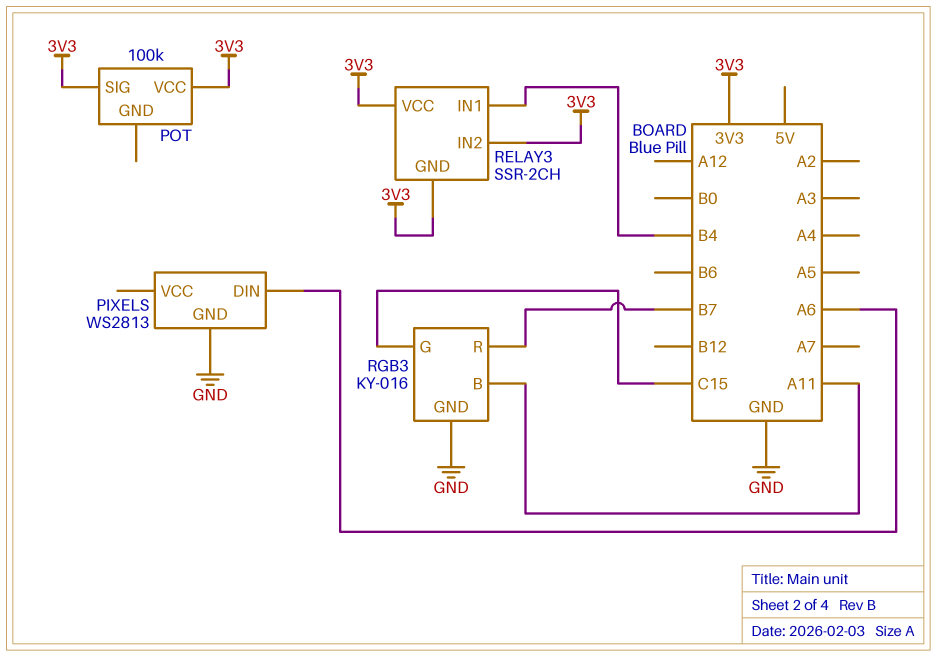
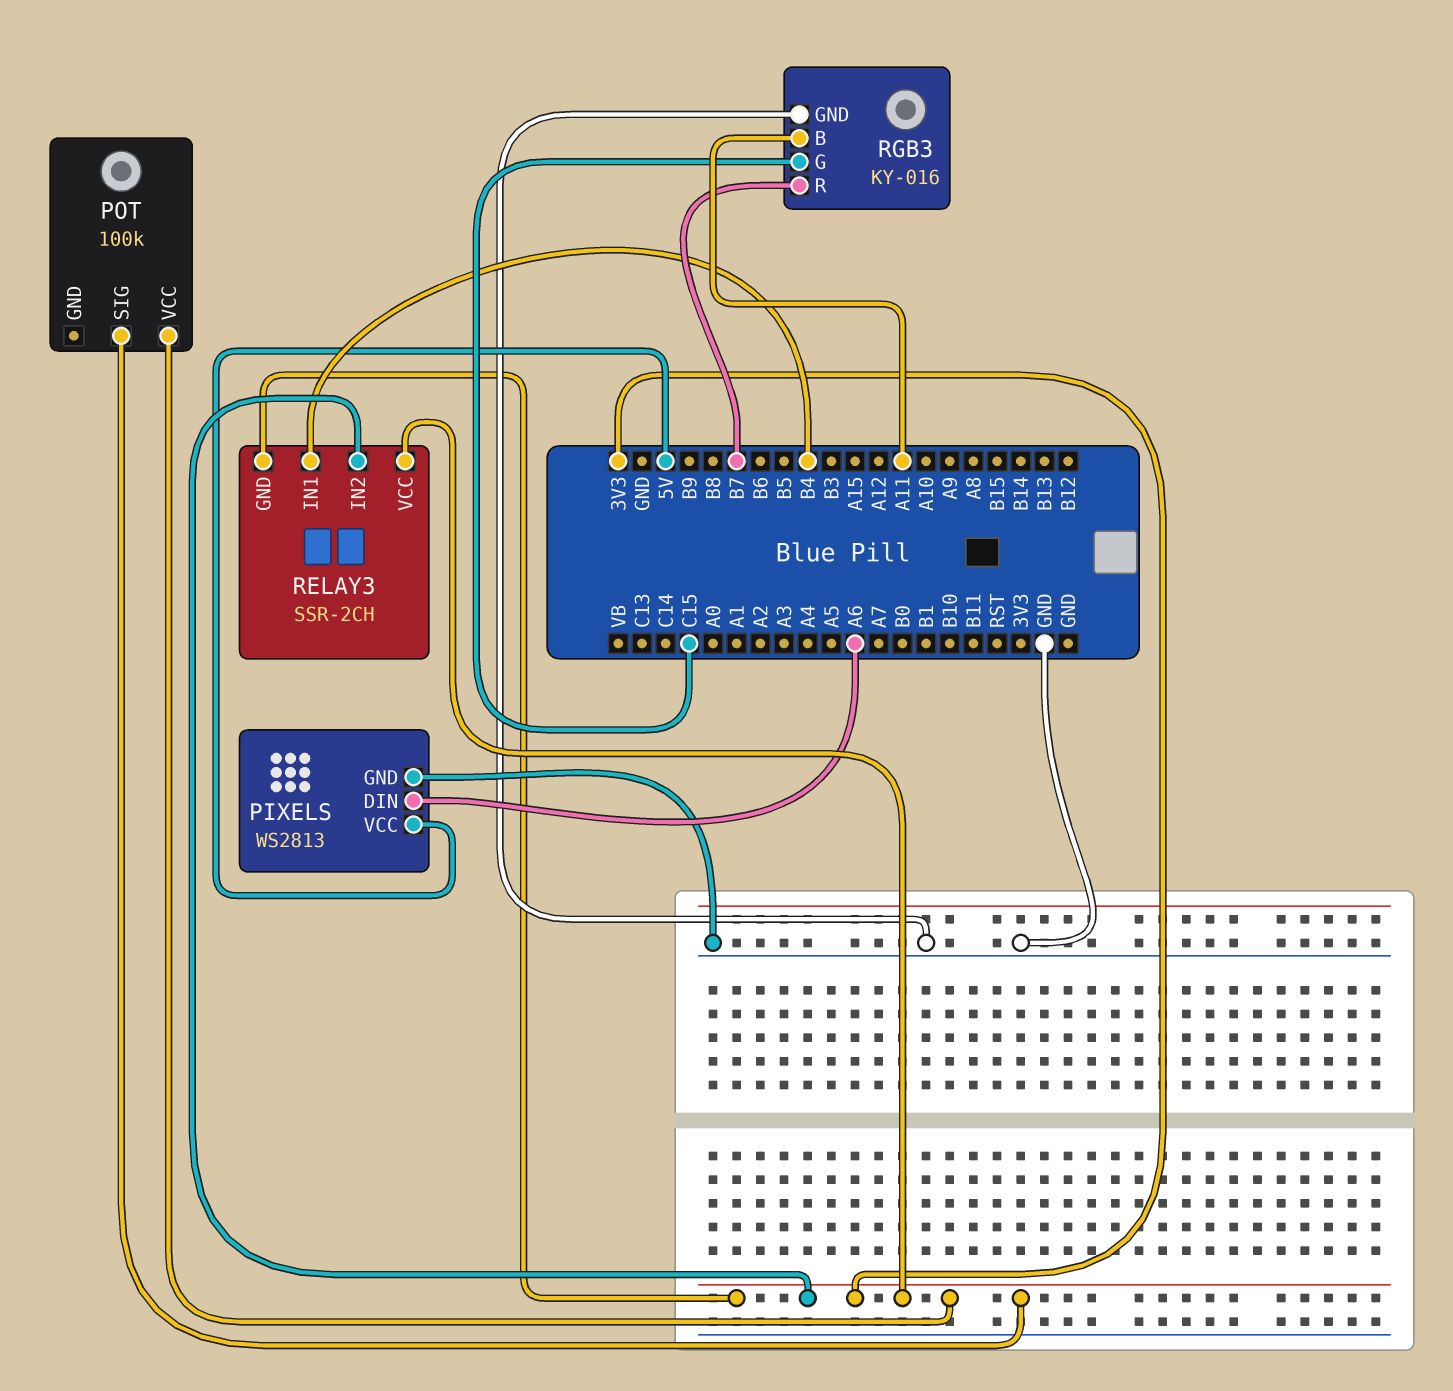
PIXELS pin VCC: none -> 5V

